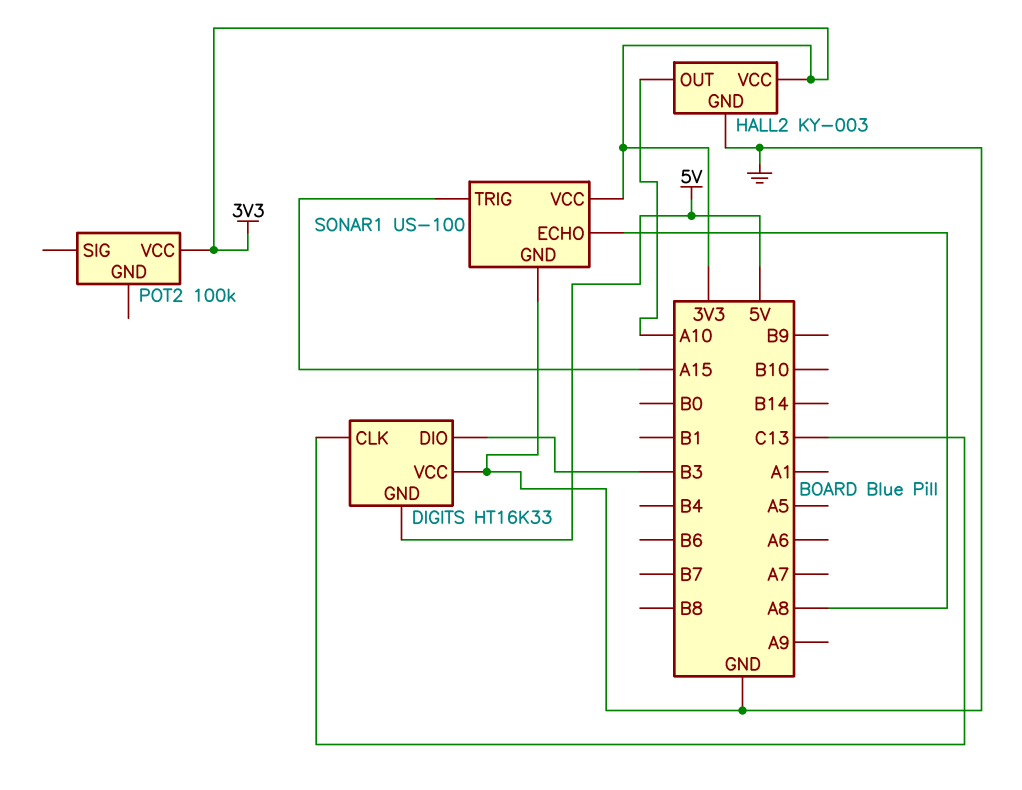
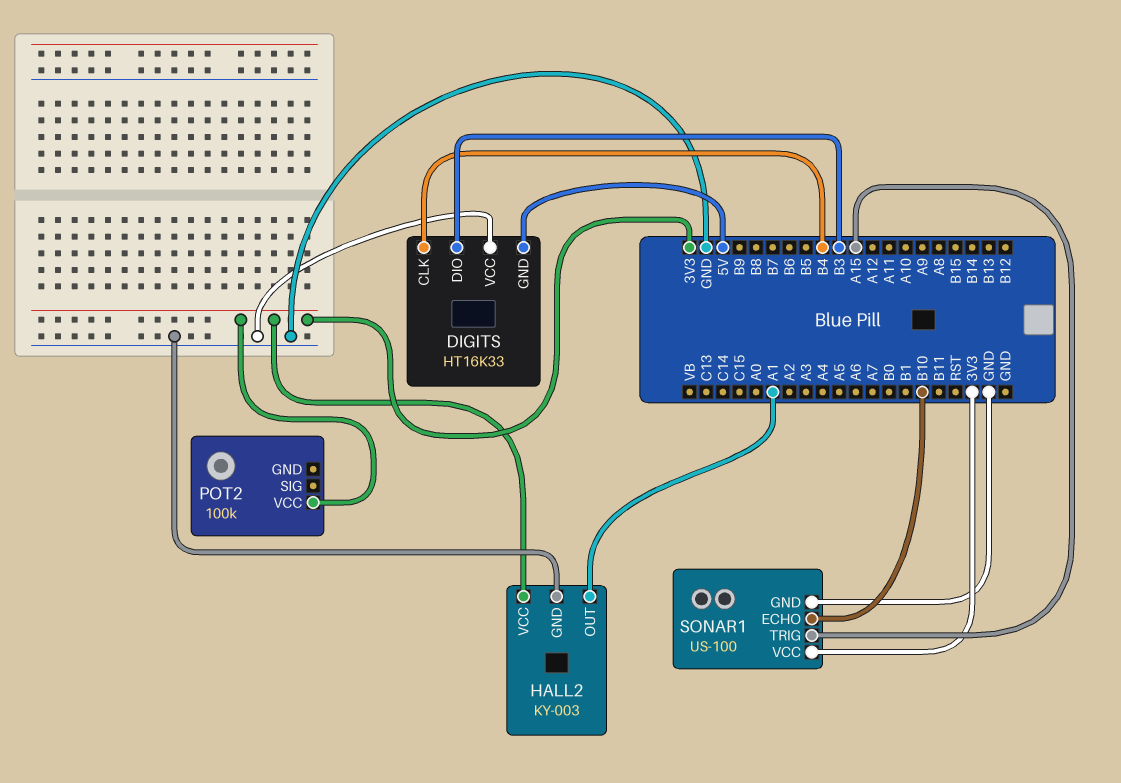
DIGITS pin CLK: C13 -> B4
HALL2 pin OUT: A10 -> A1
SONAR1 pin ECHO: A8 -> B10

